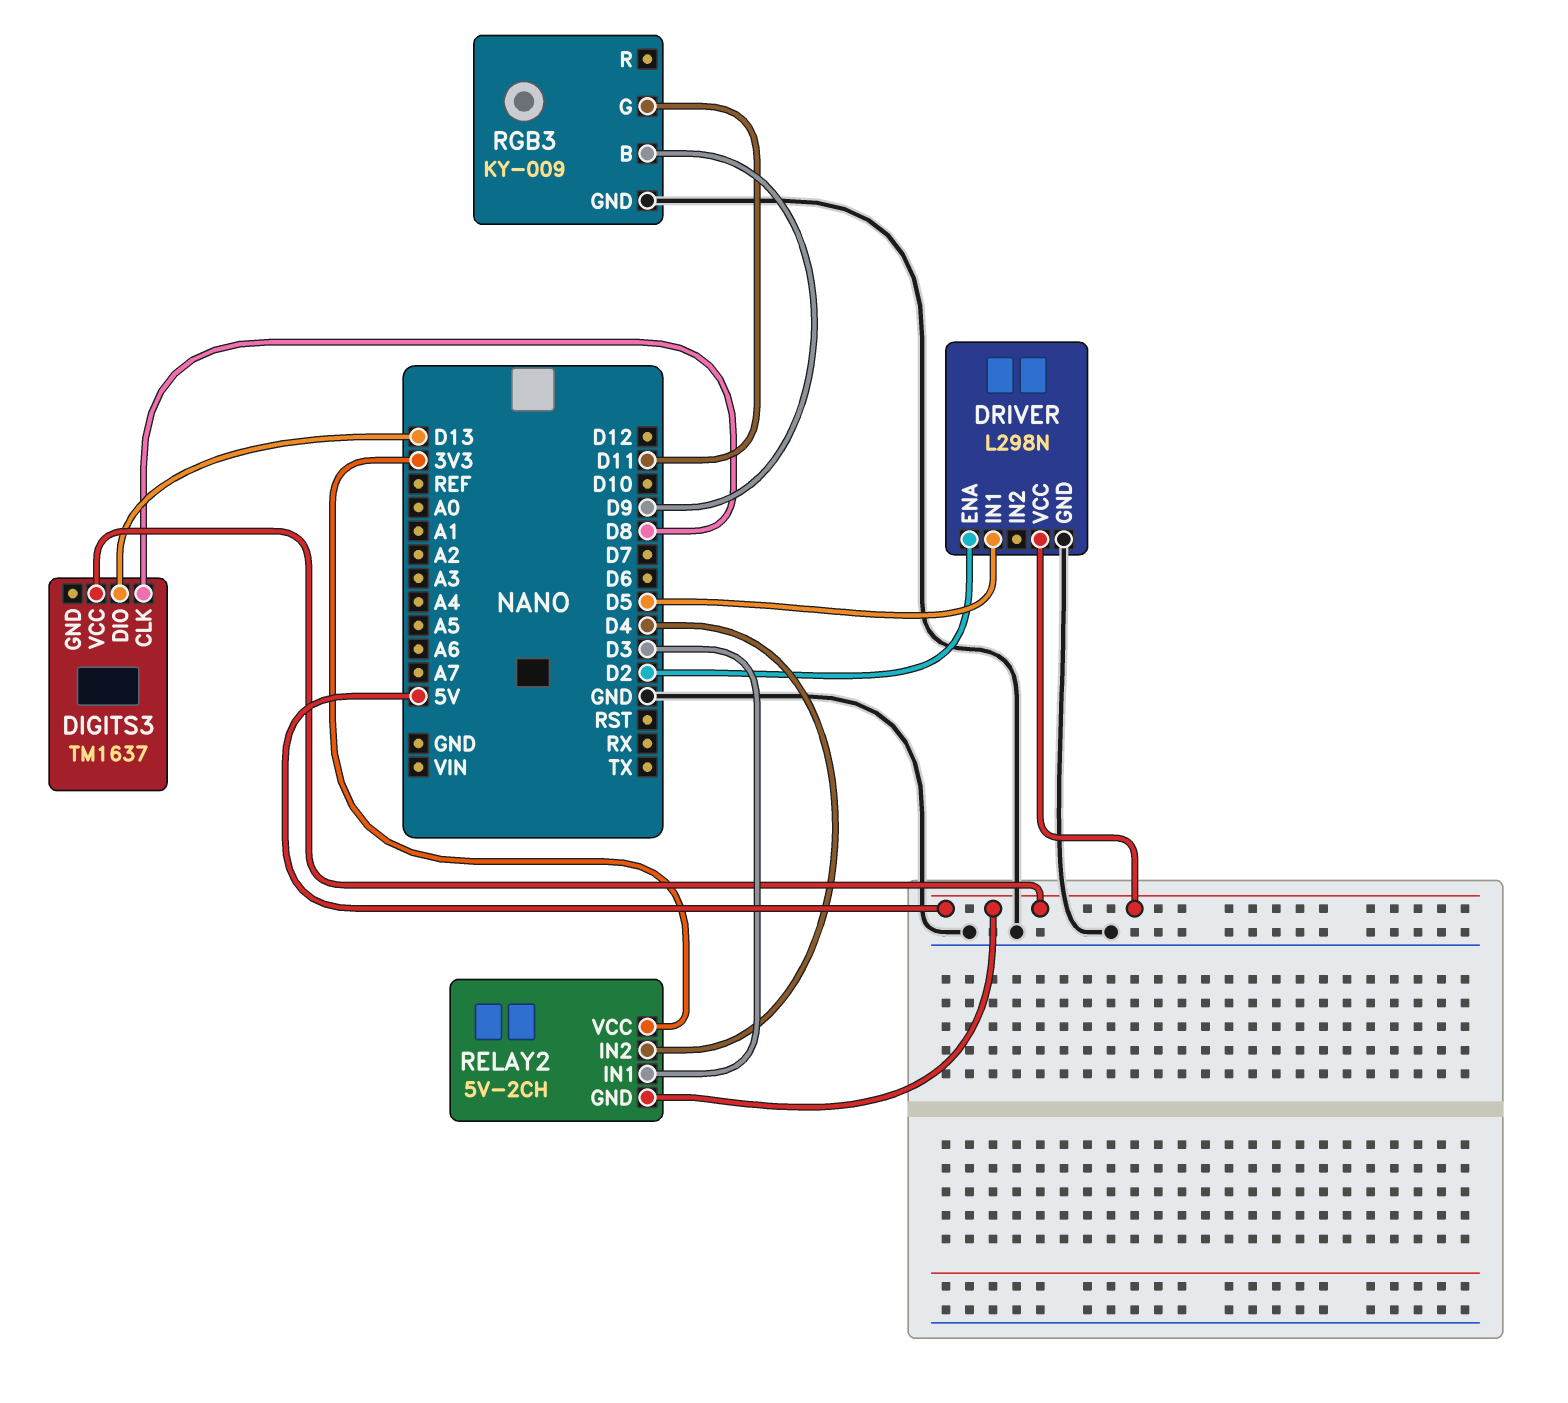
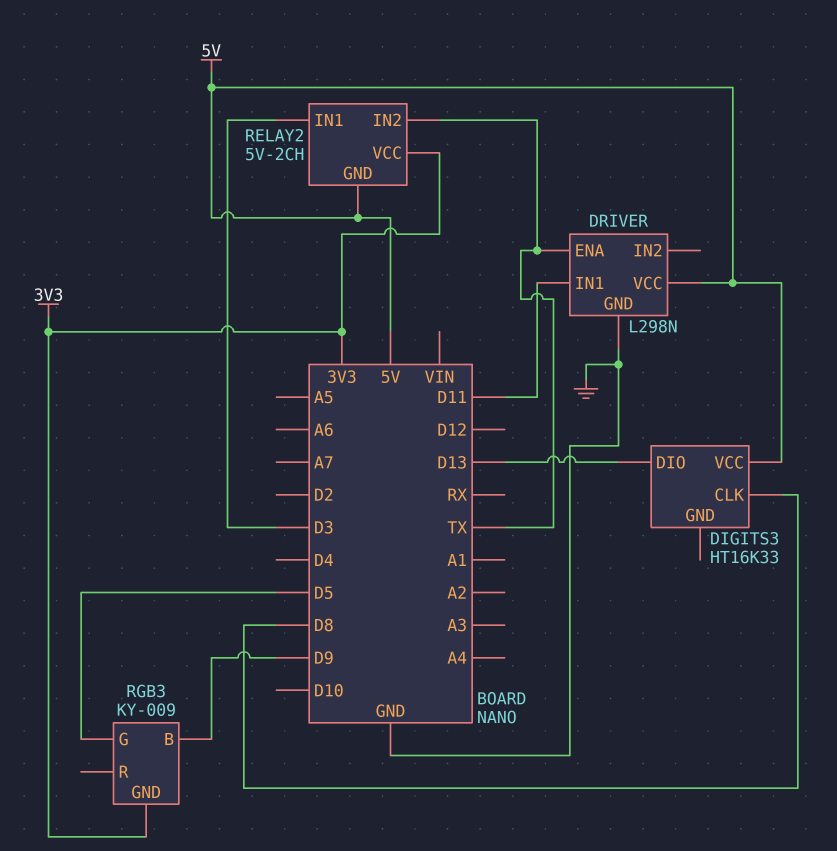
DIGITS3: TM1637 -> HT16K33
DRIVER pin ENA: D2 -> TX
DRIVER pin IN1: D5 -> D11
RELAY2 pin IN2: D4 -> TX
RGB3 pin G: D11 -> D5
RGB3 pin GND: GND -> 3V3

